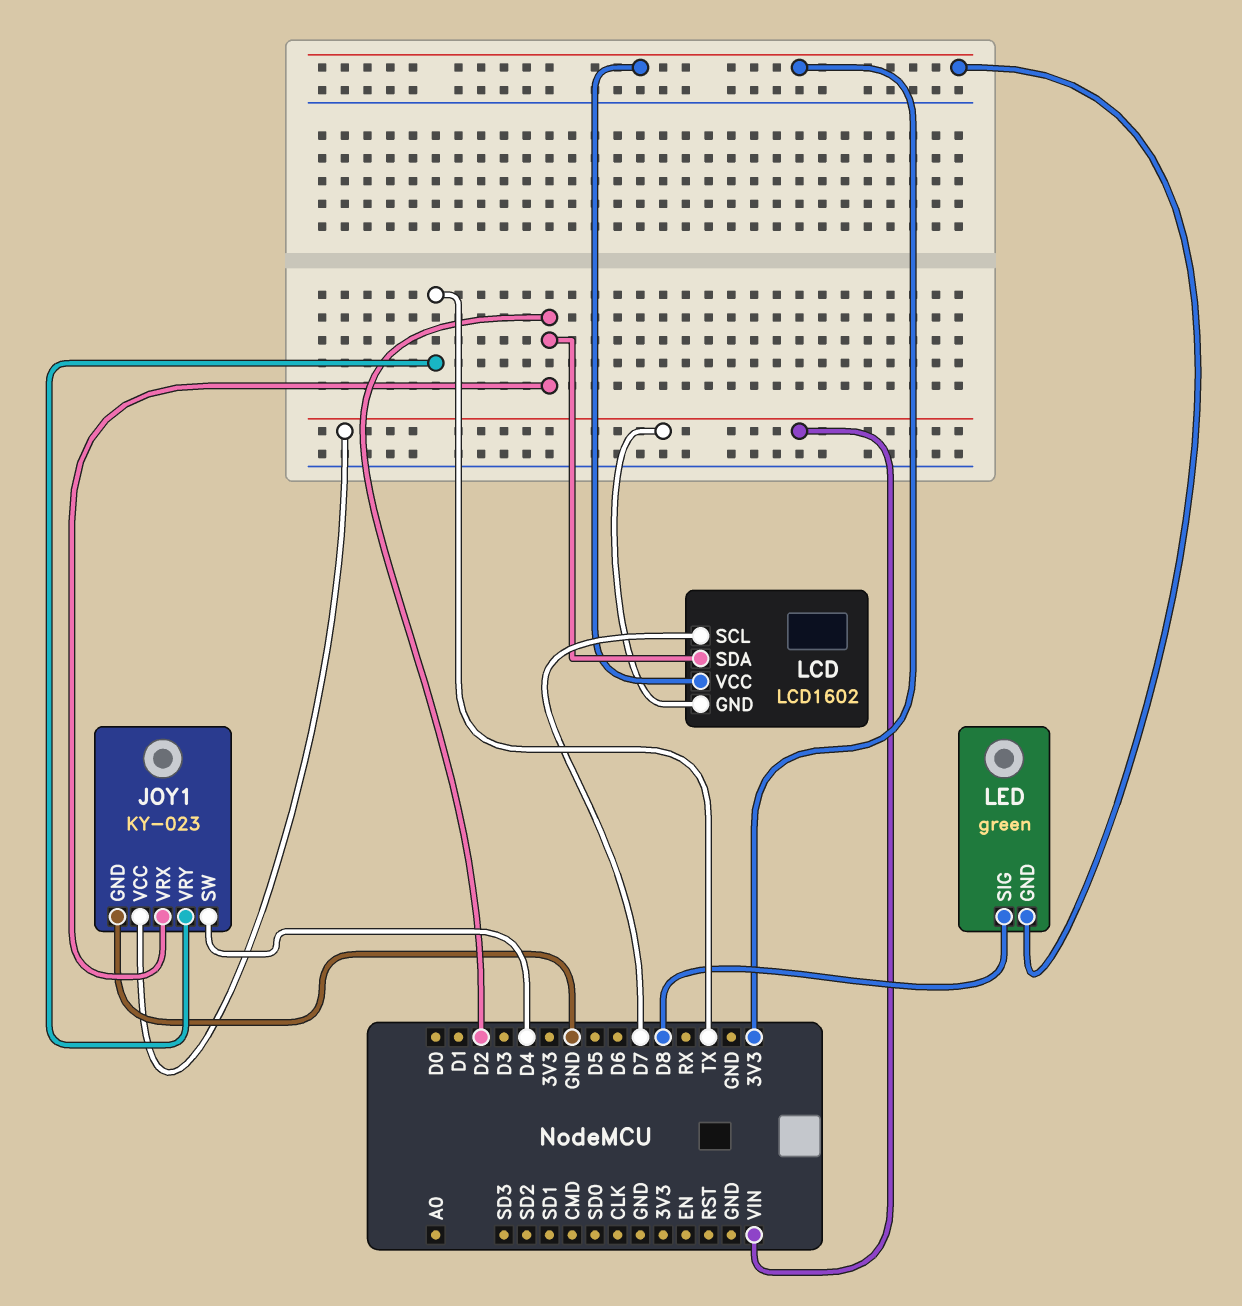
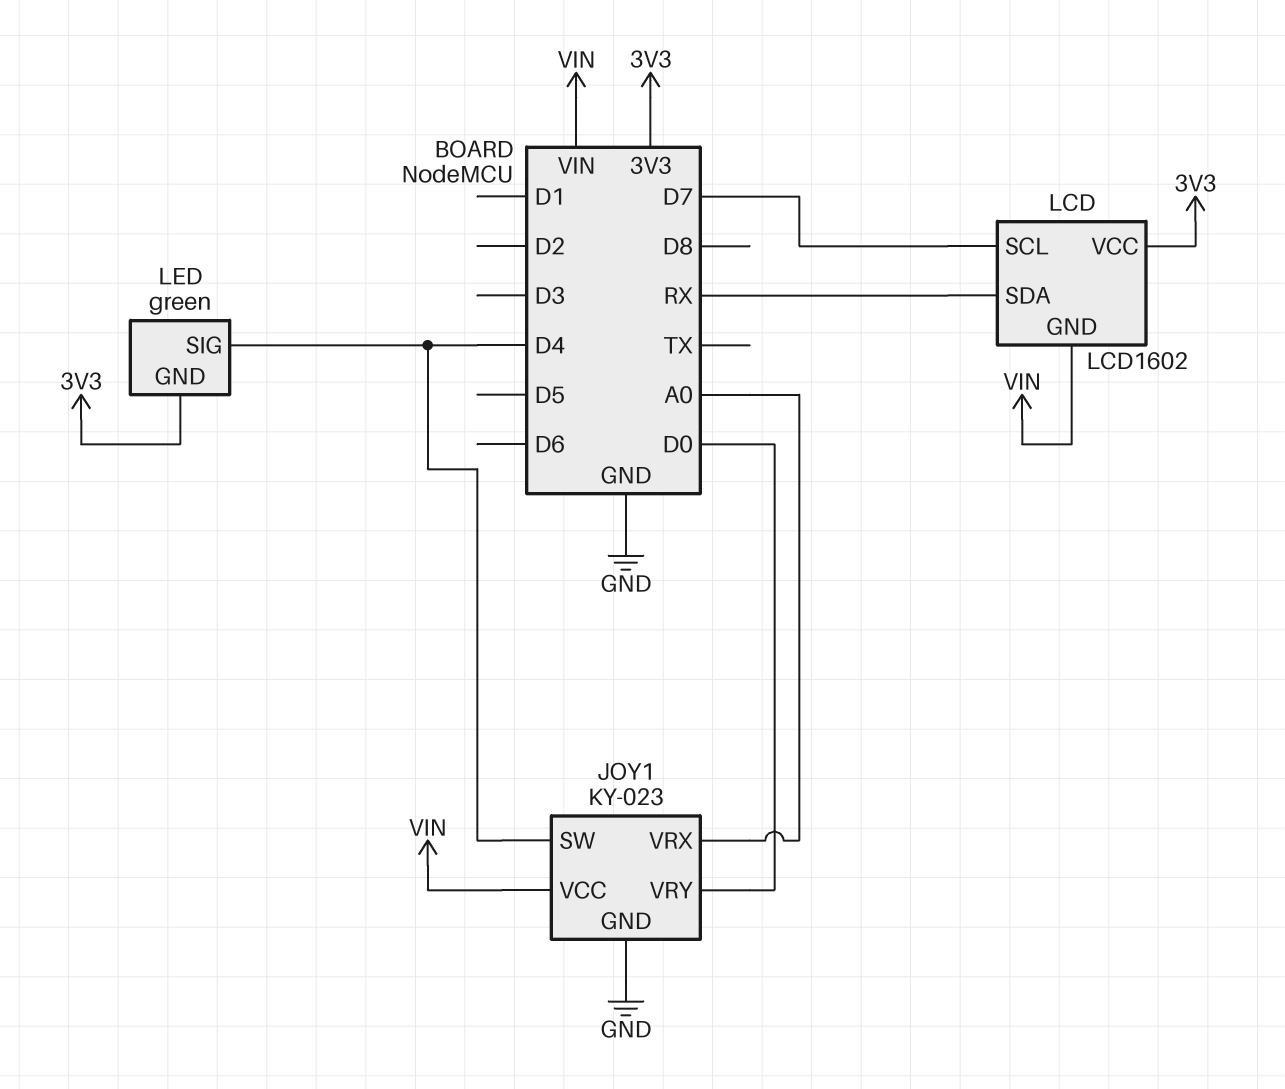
JOY1 pin VRX: D2 -> A0
JOY1 pin VRY: TX -> D0
LCD pin SDA: D2 -> RX
LED pin SIG: D8 -> D4

